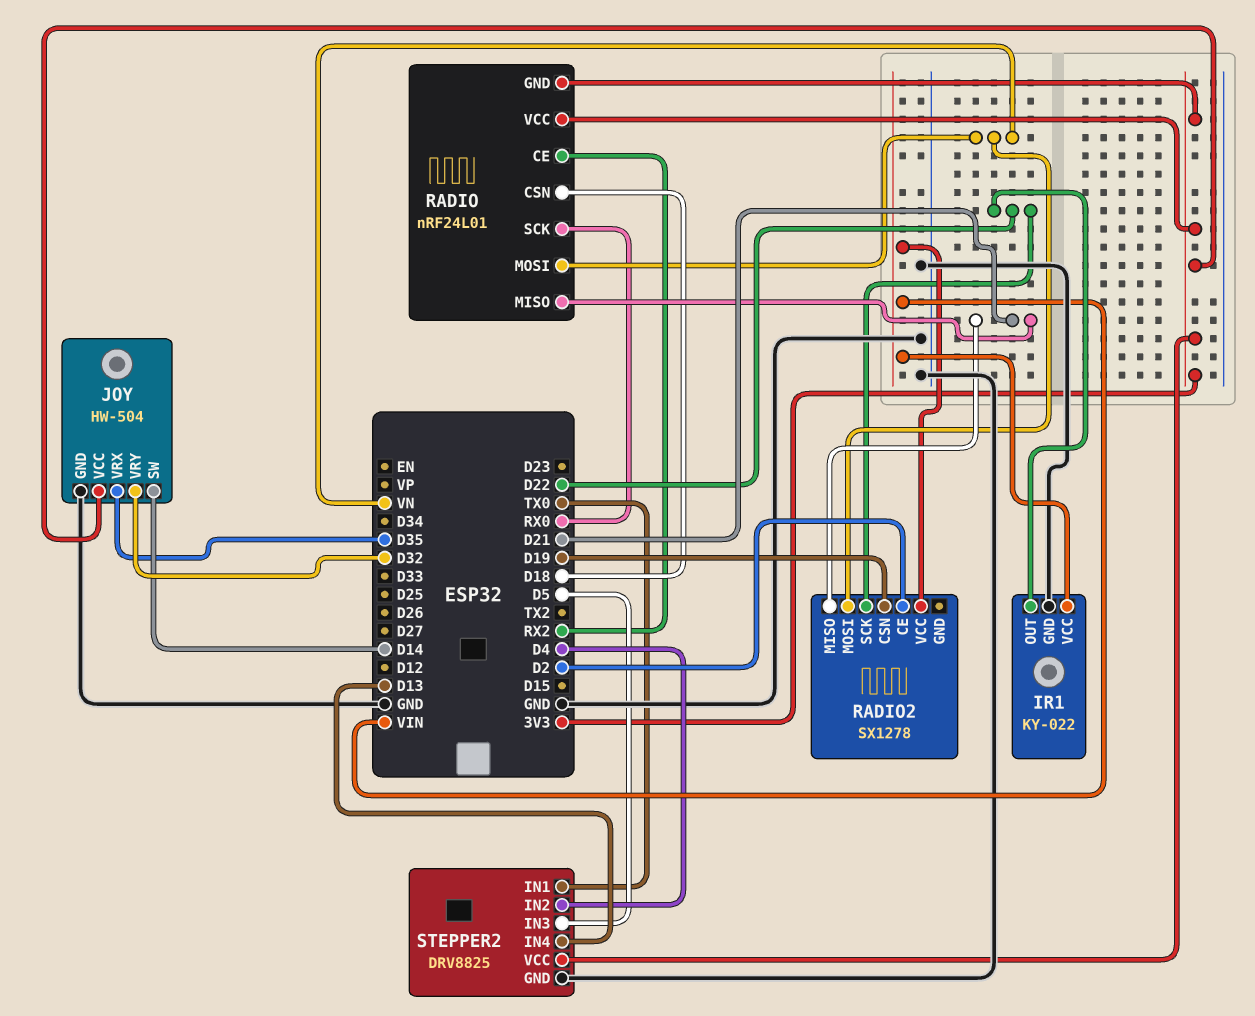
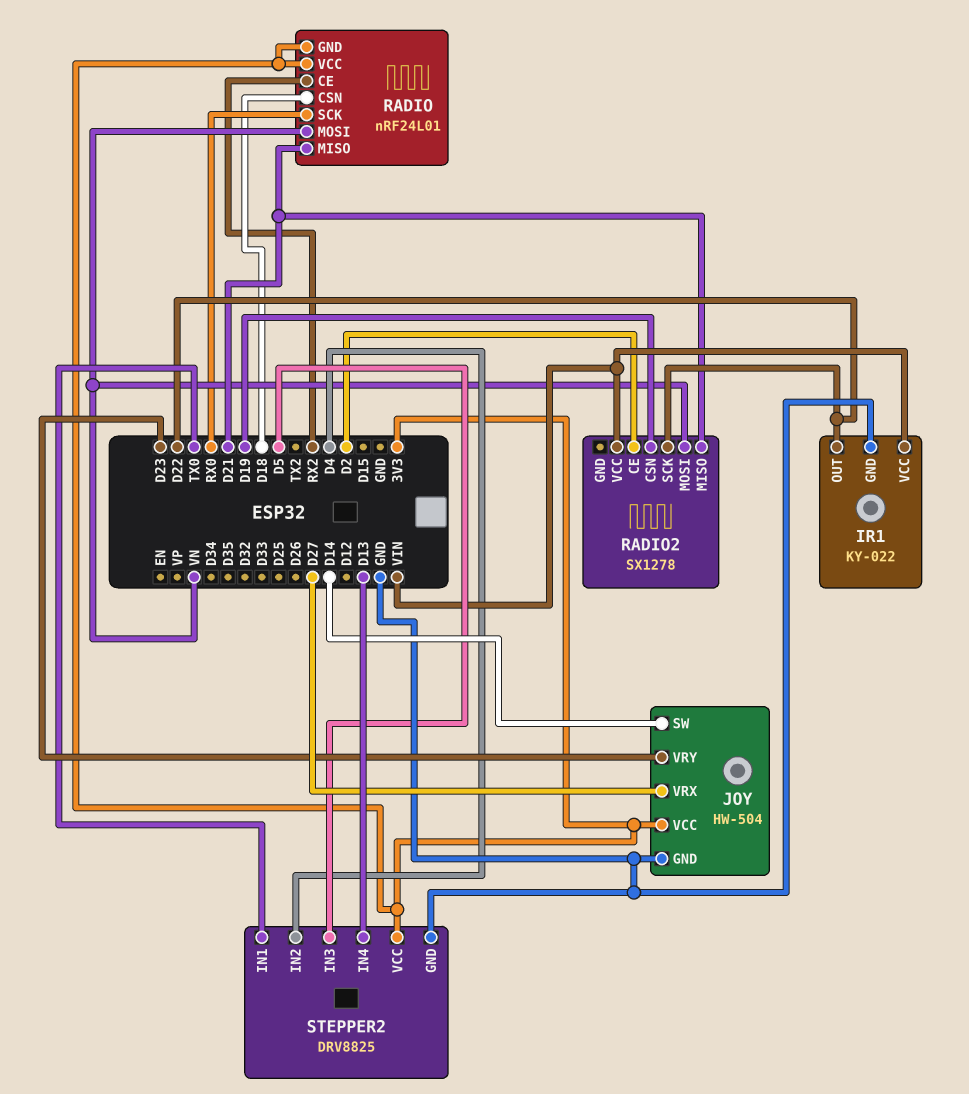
JOY pin VRX: D35 -> D27
JOY pin VRY: D32 -> D23

